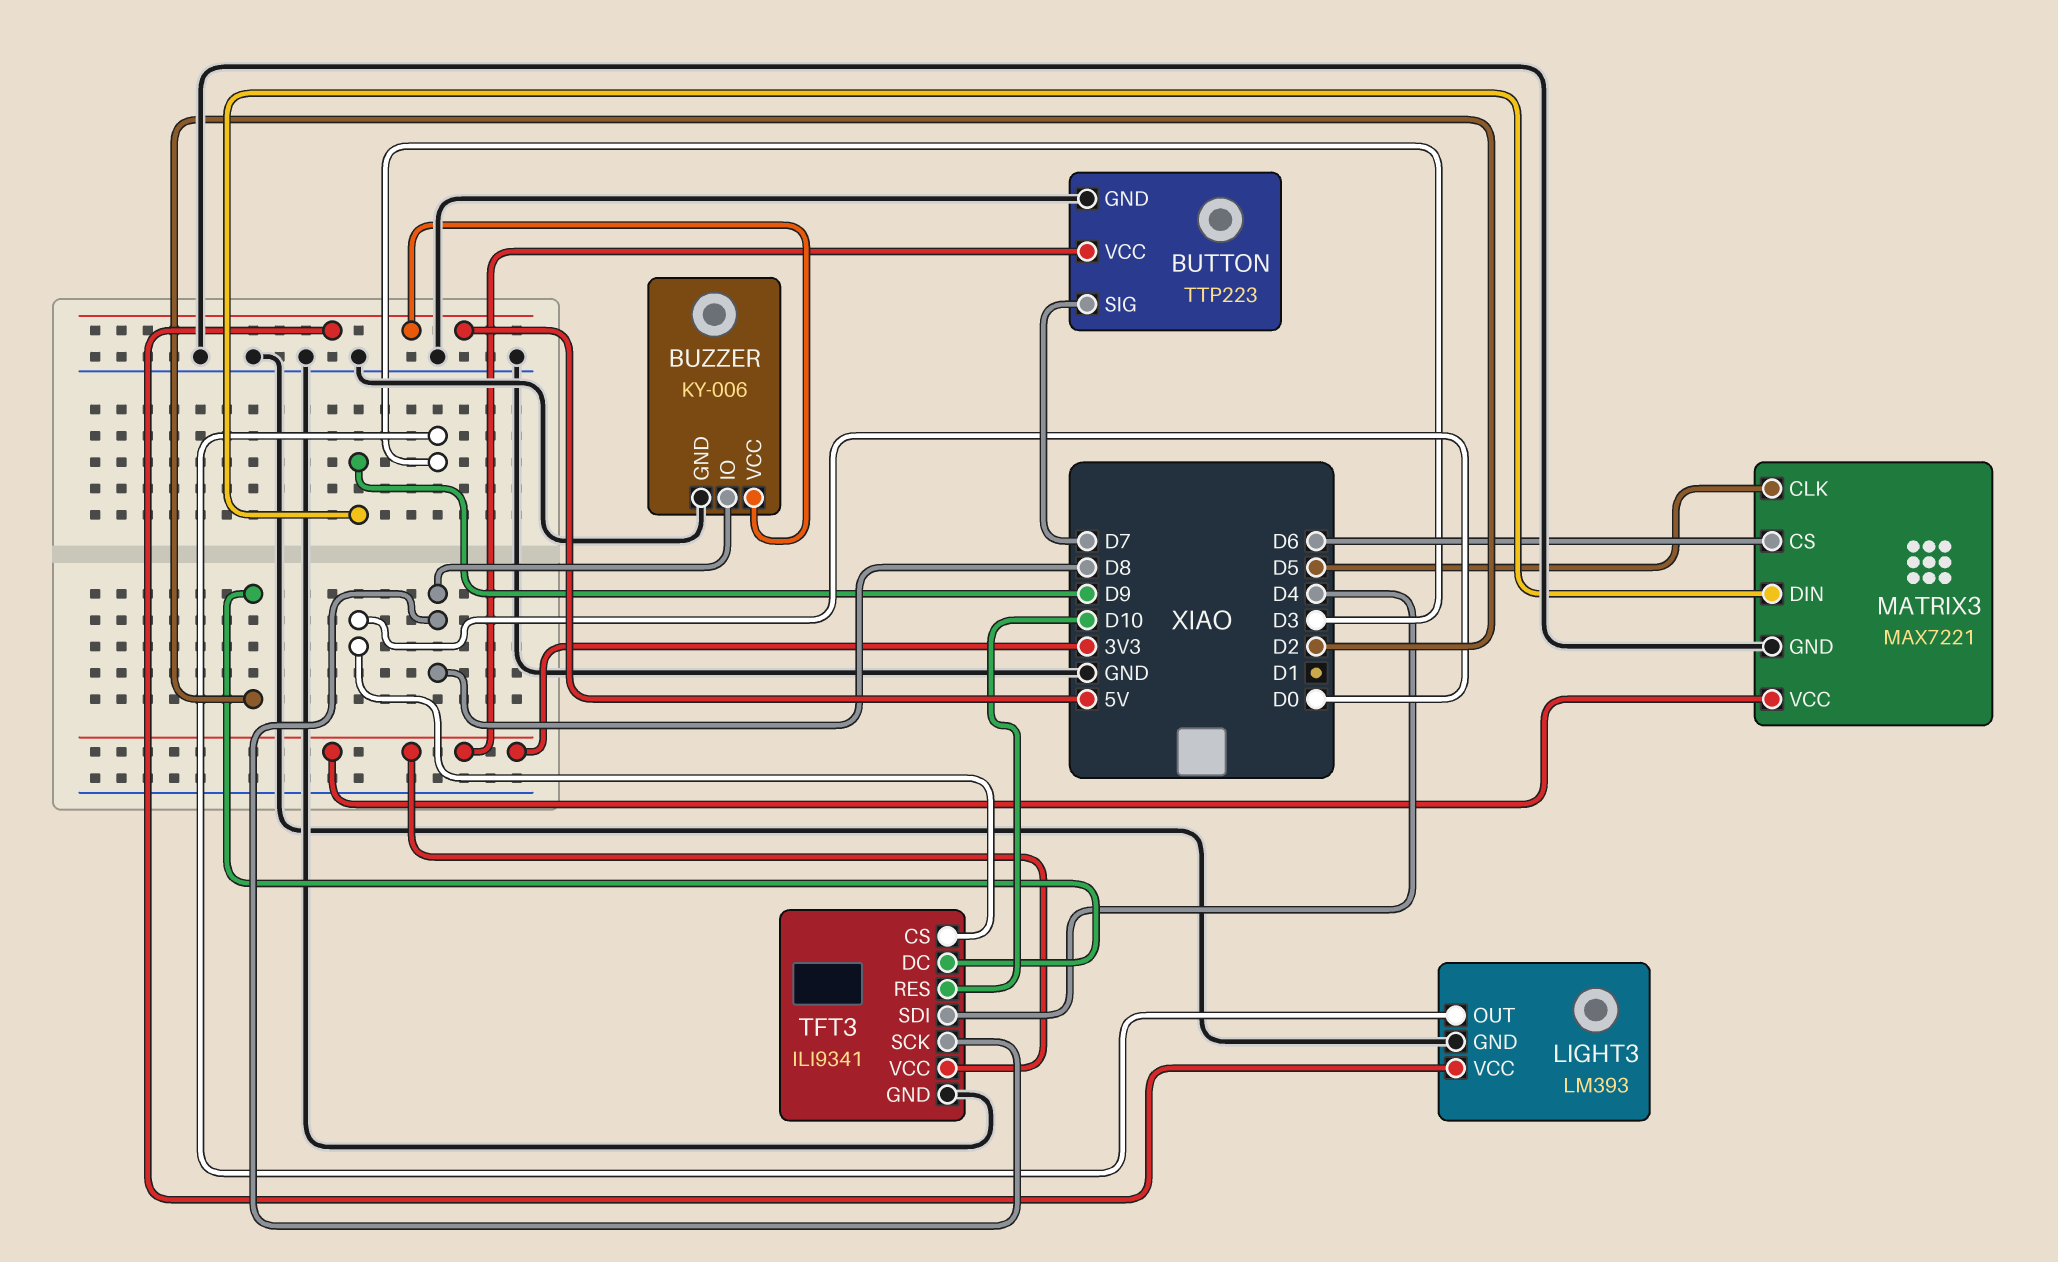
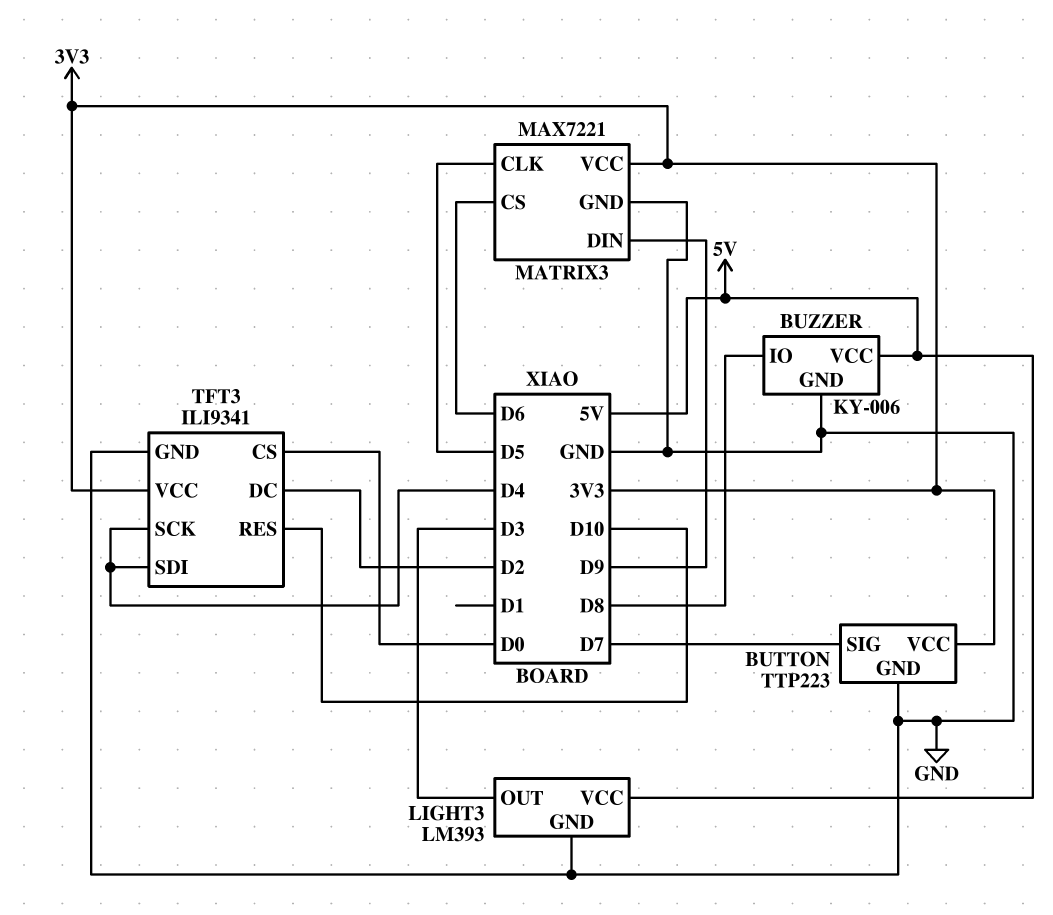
TFT3 pin SCK: D8 -> D4

